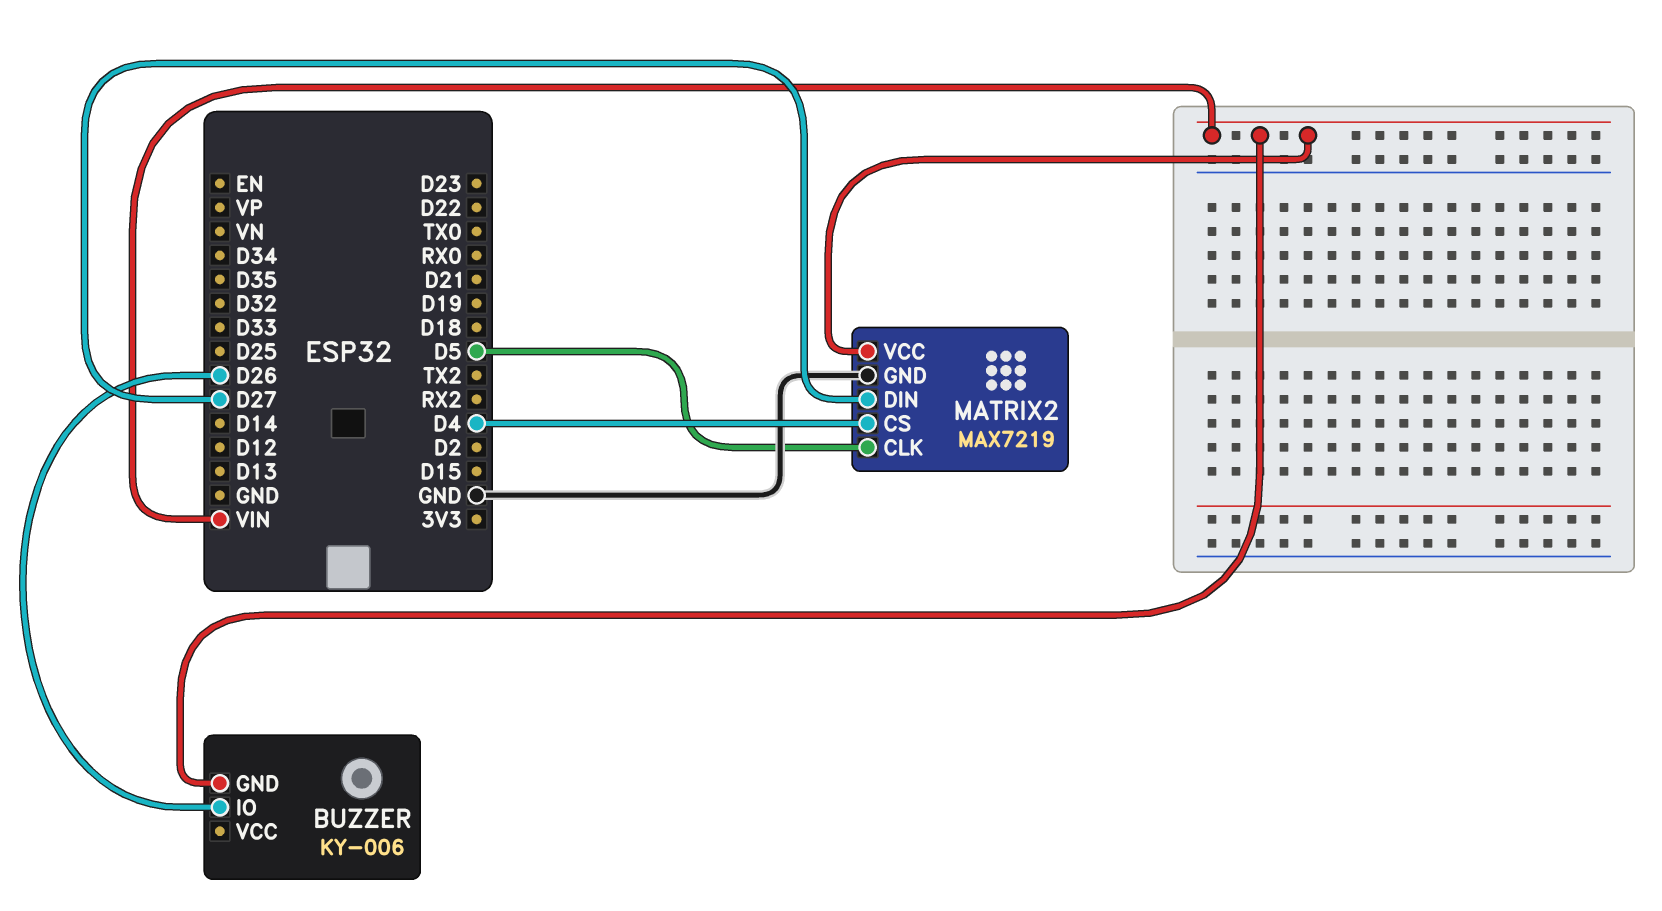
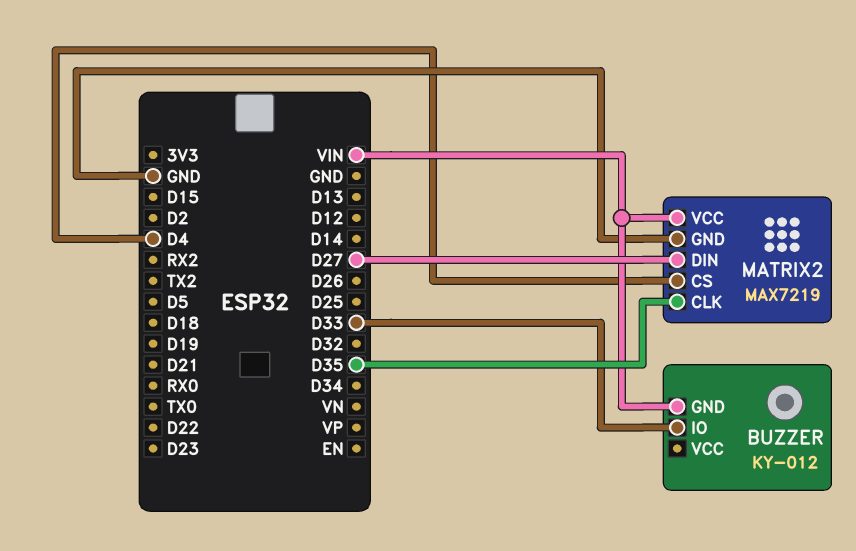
BUZZER: KY-006 -> KY-012
BUZZER pin IO: D26 -> D33
MATRIX2 pin CLK: D5 -> D35

